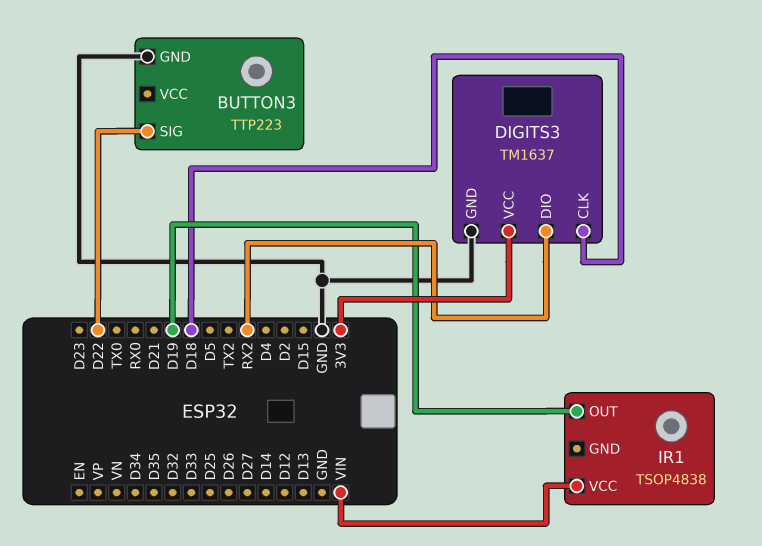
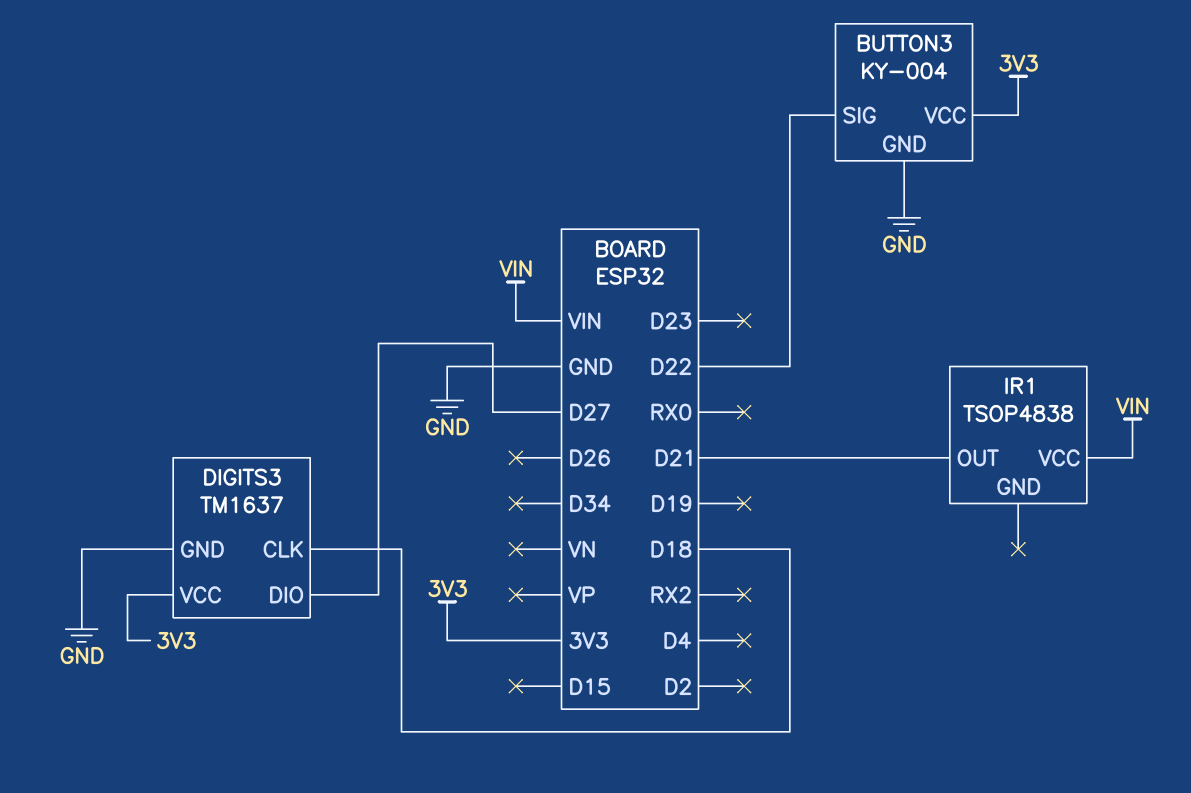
BUTTON3: TTP223 -> KY-004
BUTTON3 pin VCC: none -> 3V3
DIGITS3 pin DIO: RX2 -> D27
IR1 pin OUT: D19 -> D21

